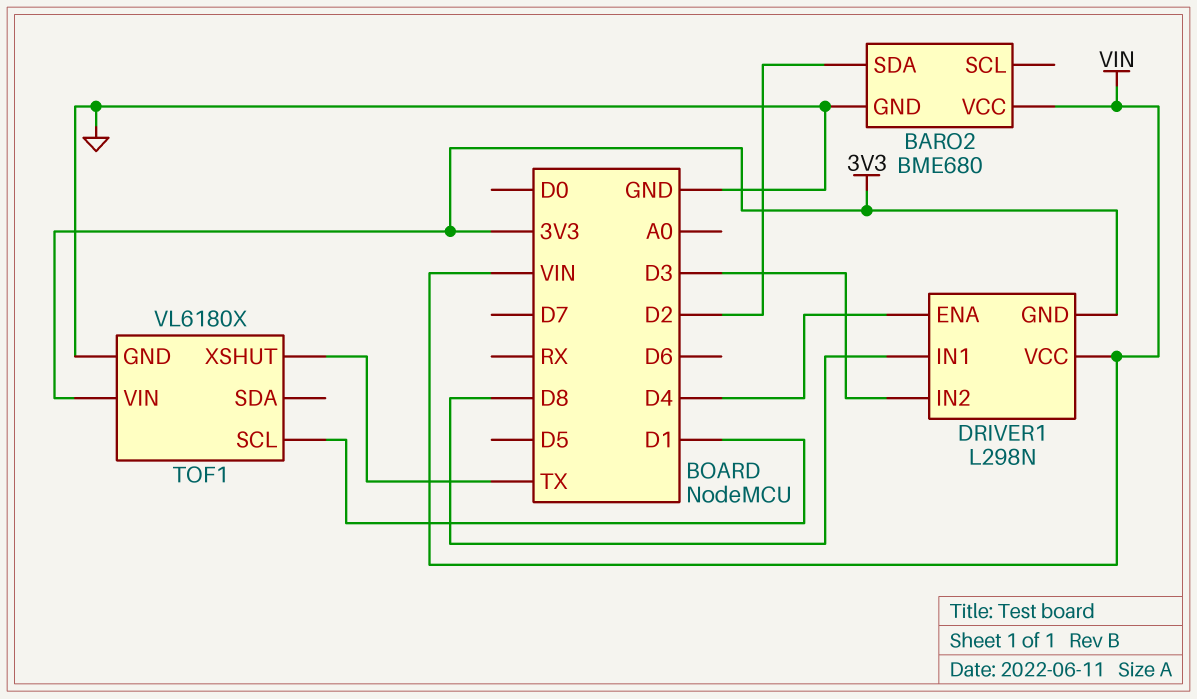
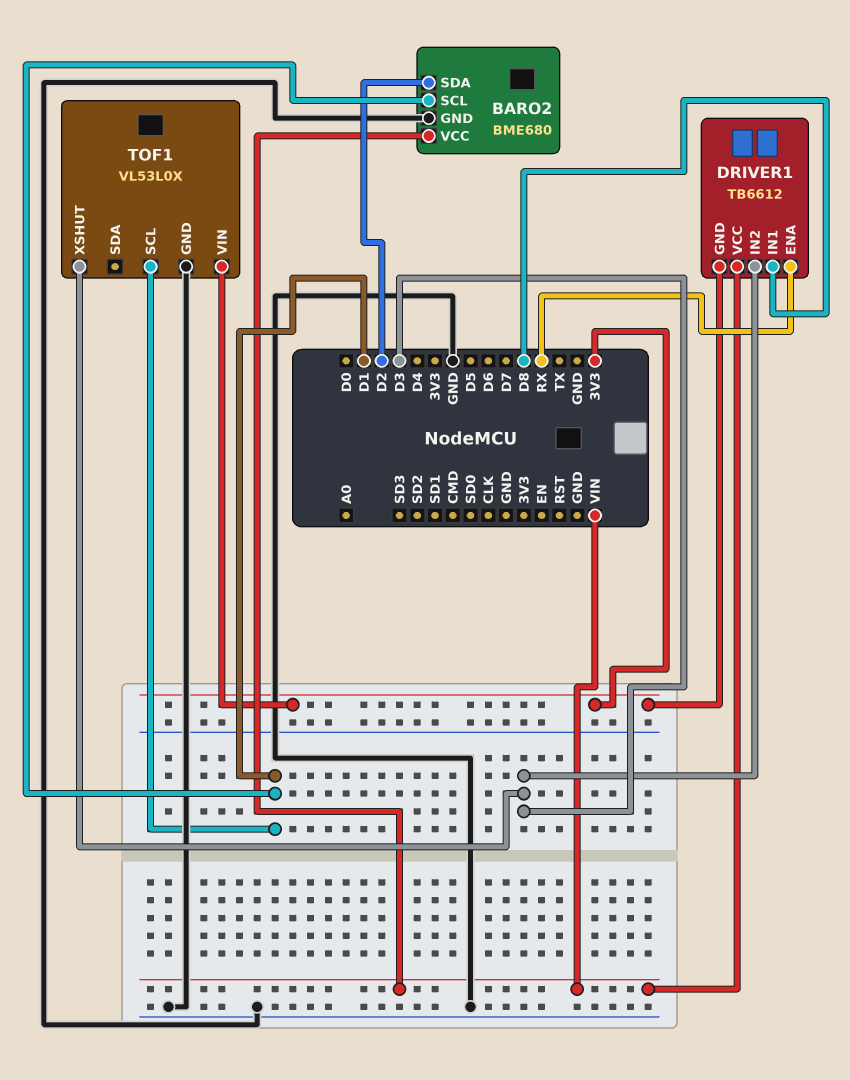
BARO2 pin SCL: none -> D1
DRIVER1: L298N -> TB6612
DRIVER1 pin ENA: D4 -> RX
TOF1: VL6180X -> VL53L0X
TOF1 pin XSHUT: TX -> D3

